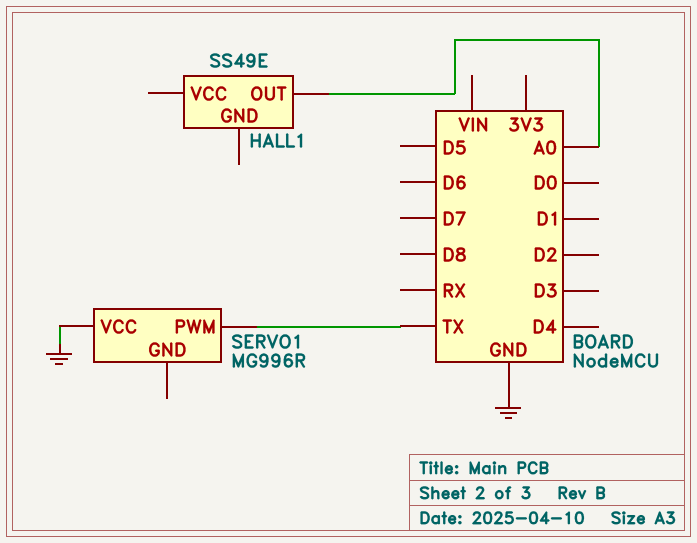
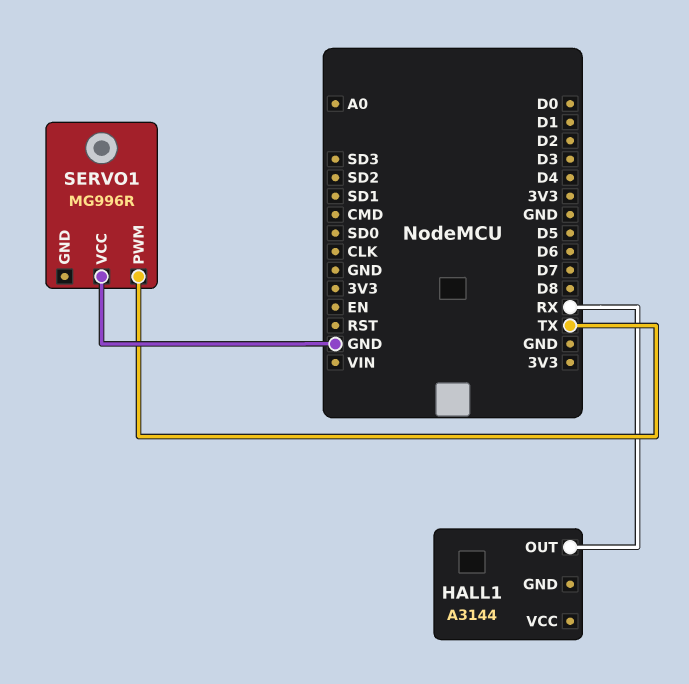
HALL1: SS49E -> A3144
HALL1 pin OUT: A0 -> RX

